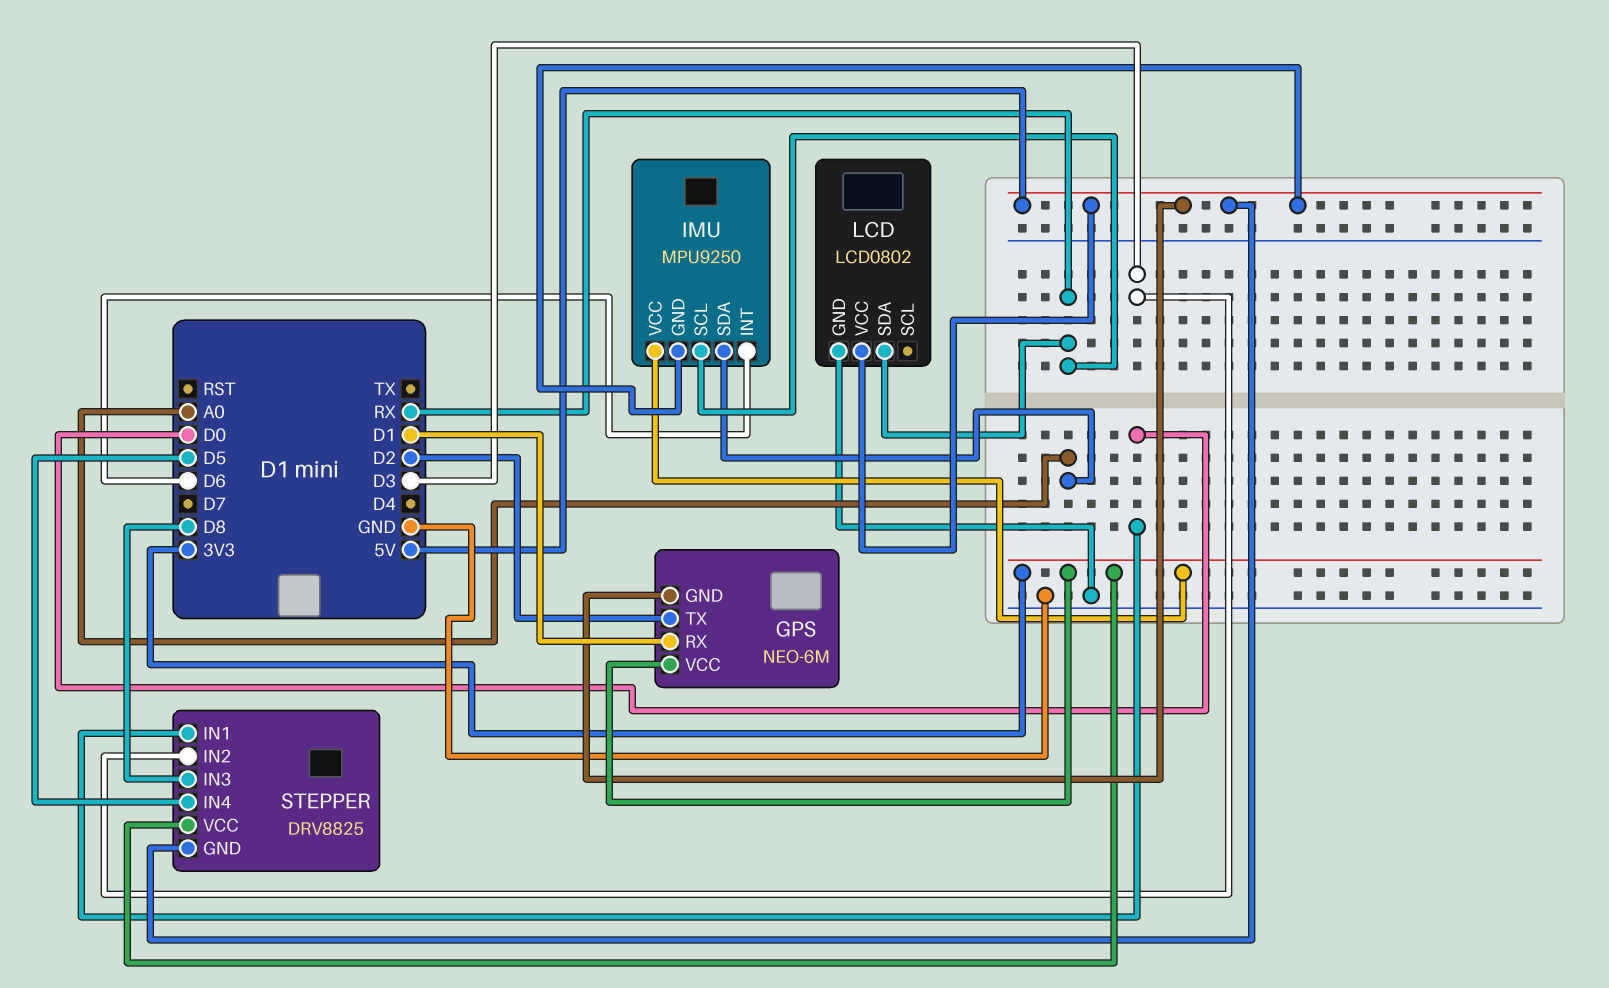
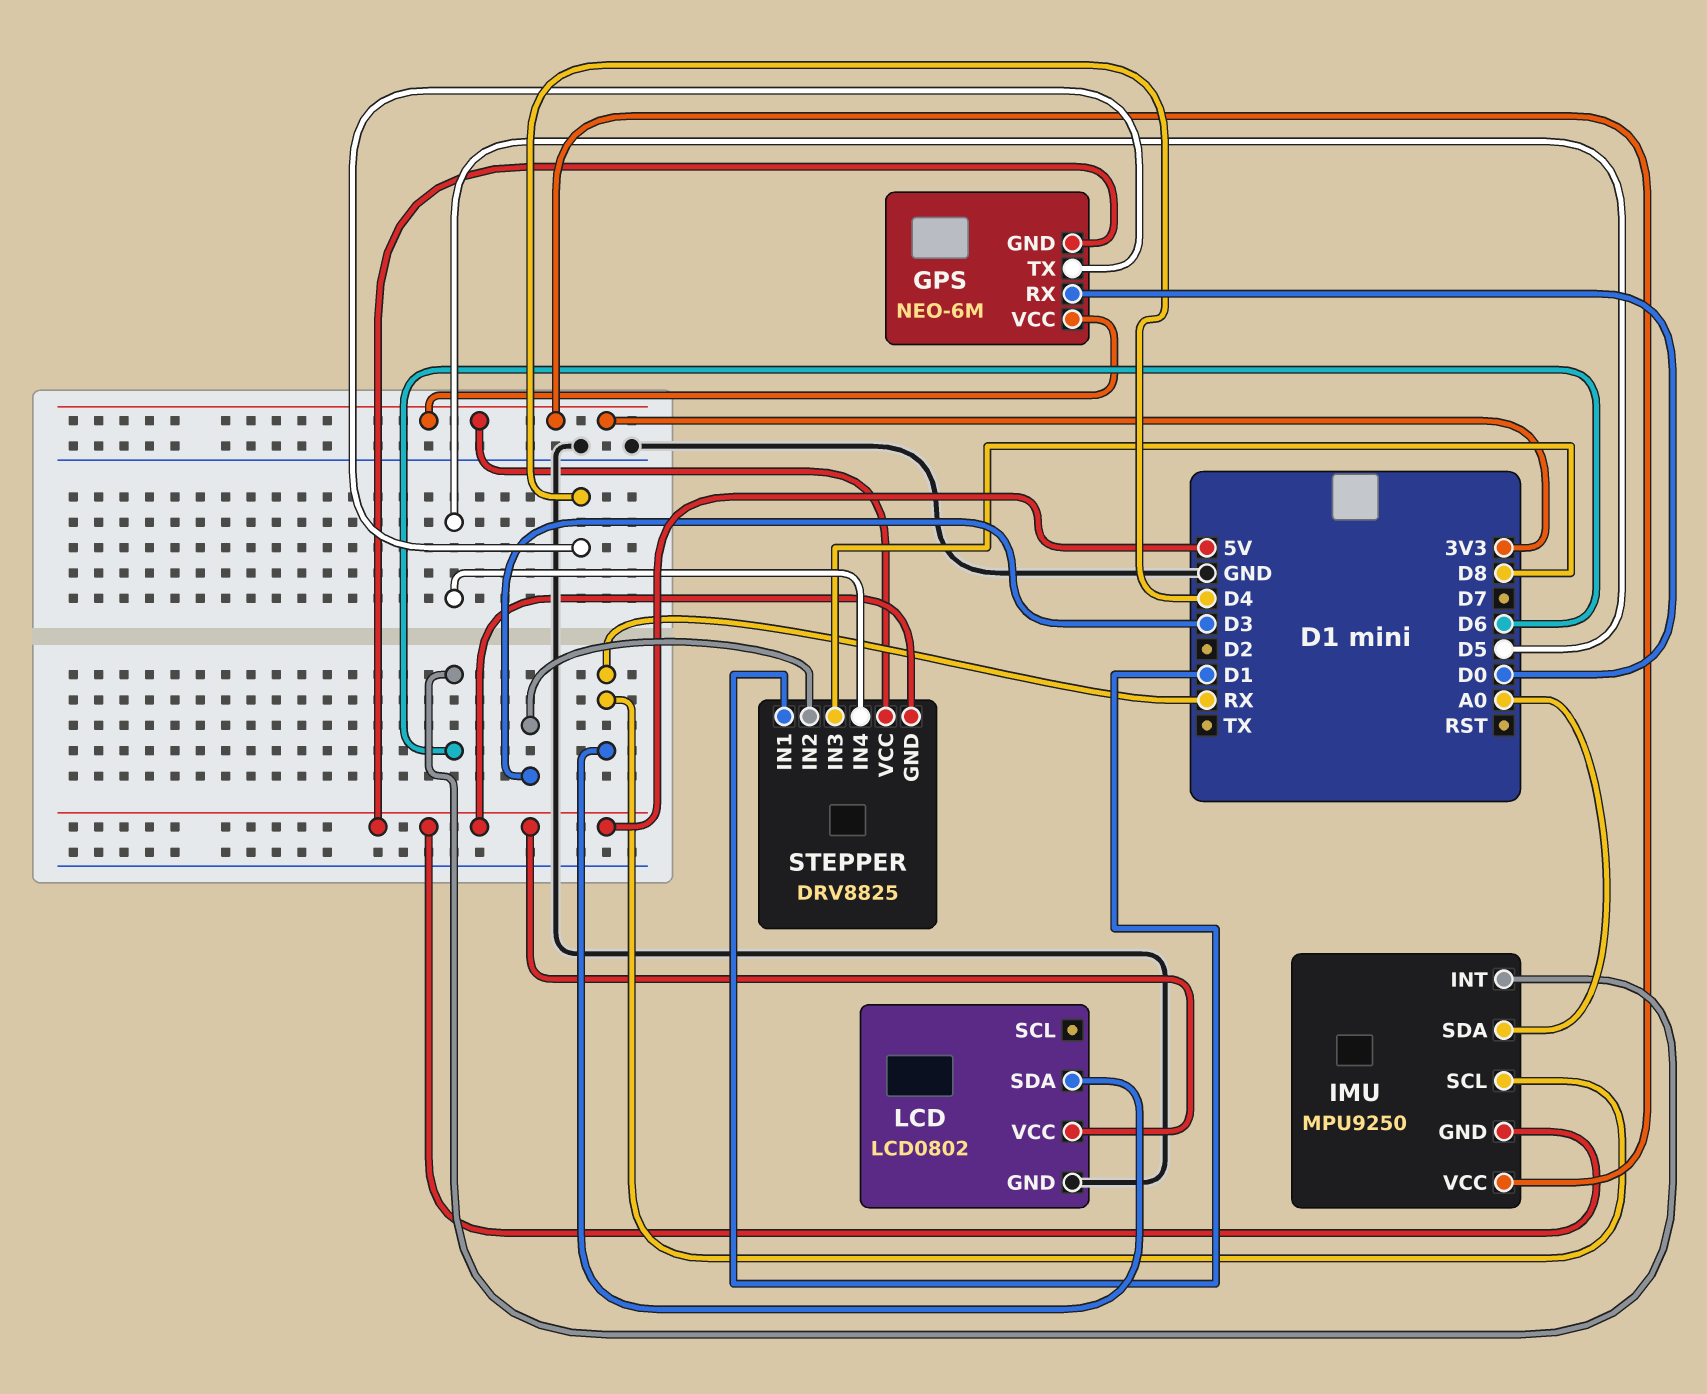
GPS pin RX: D1 -> D0
GPS pin TX: D2 -> D4
STEPPER pin IN1: D0 -> D1

